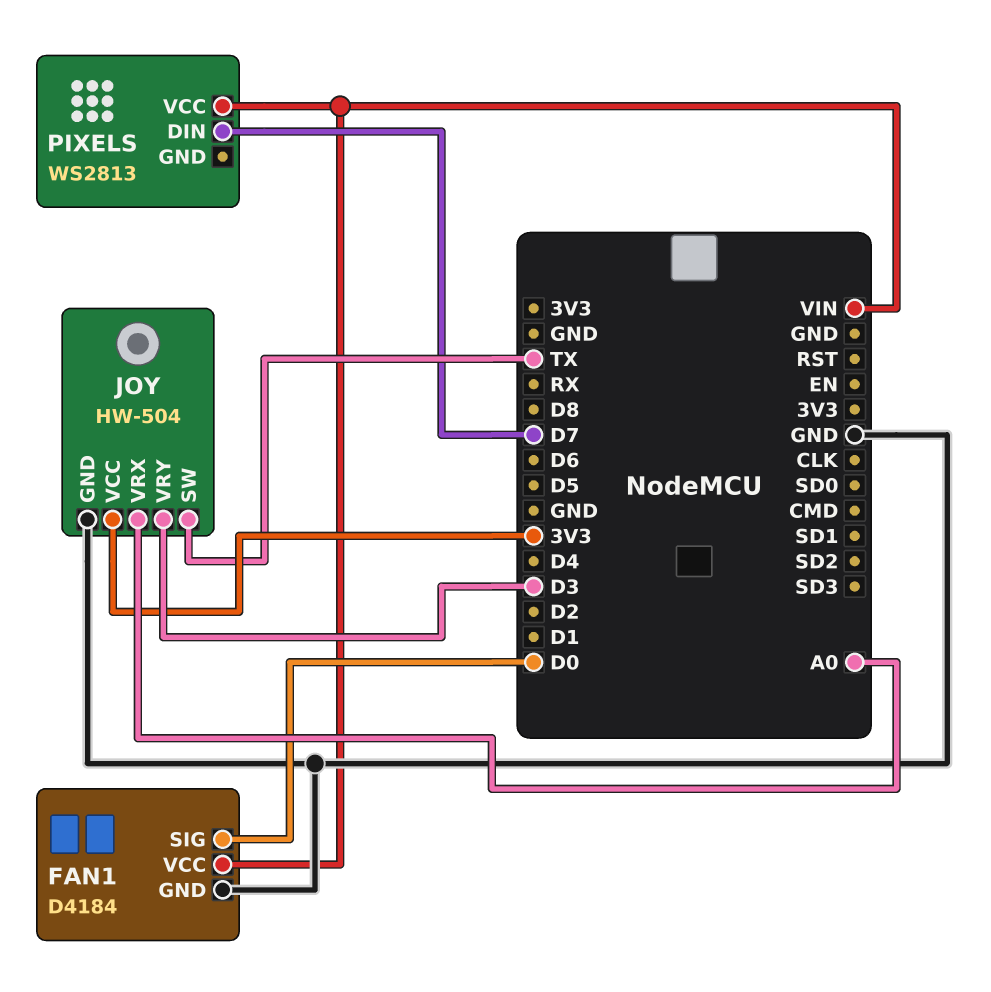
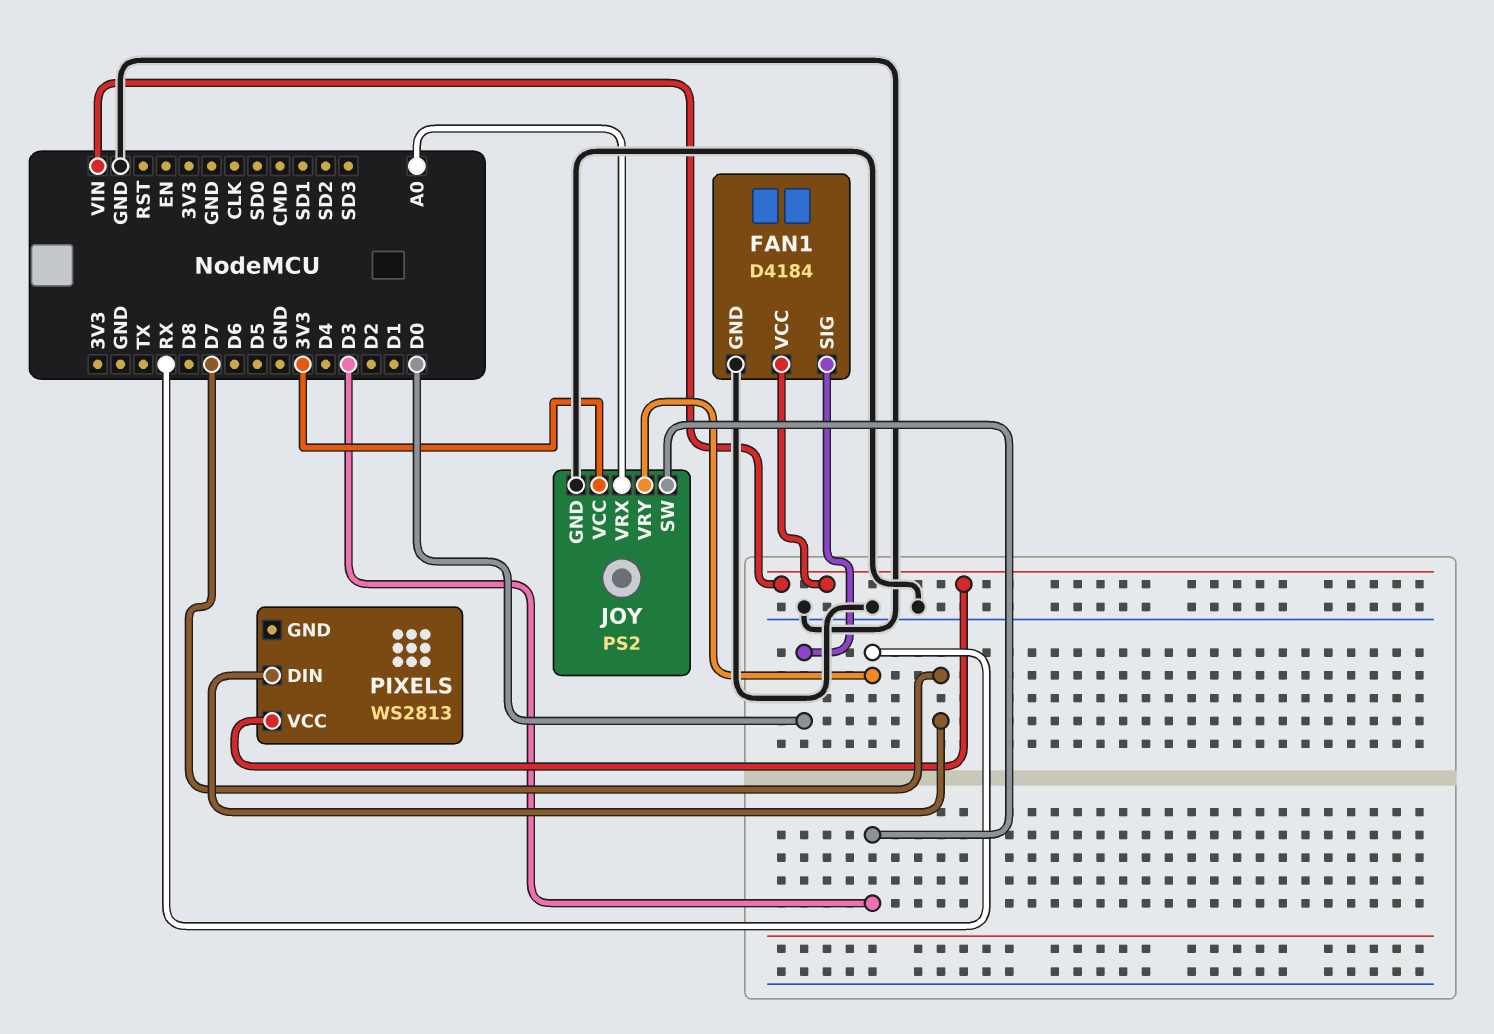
JOY: HW-504 -> PS2
JOY pin SW: TX -> D3
JOY pin VRY: D3 -> RX

